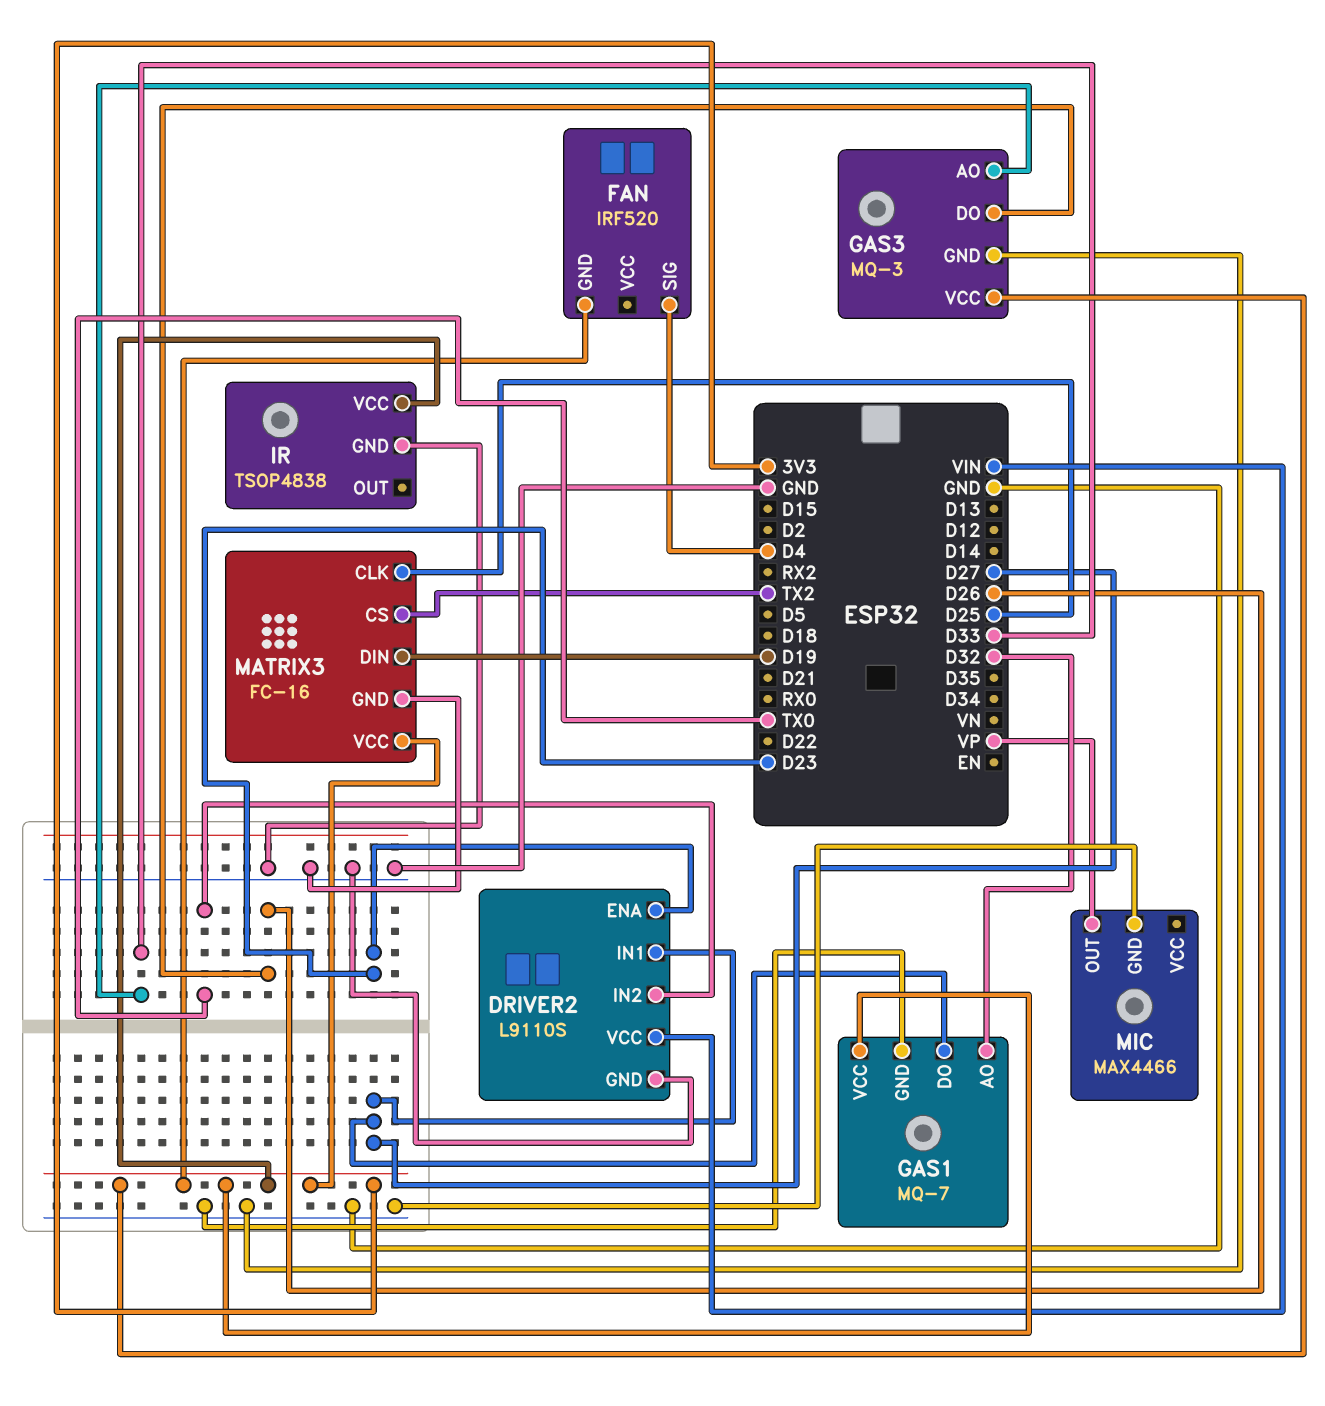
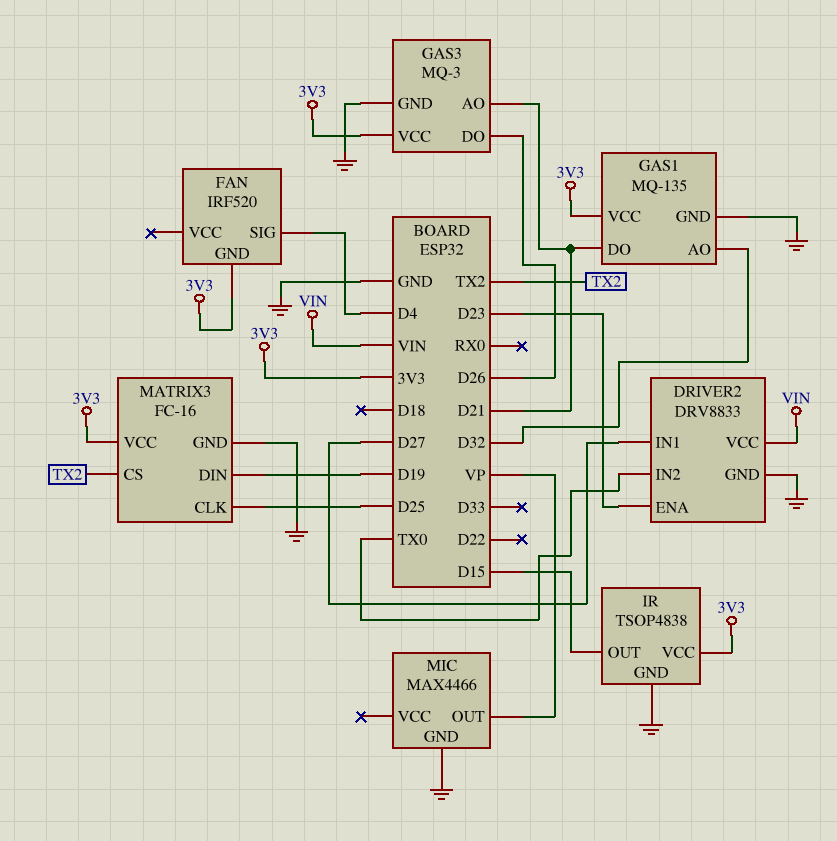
DRIVER2: L9110S -> DRV8833
GAS1: MQ-7 -> MQ-135
GAS1 pin DO: D27 -> D21
GAS3 pin AO: D33 -> D21
IR pin OUT: none -> D15

